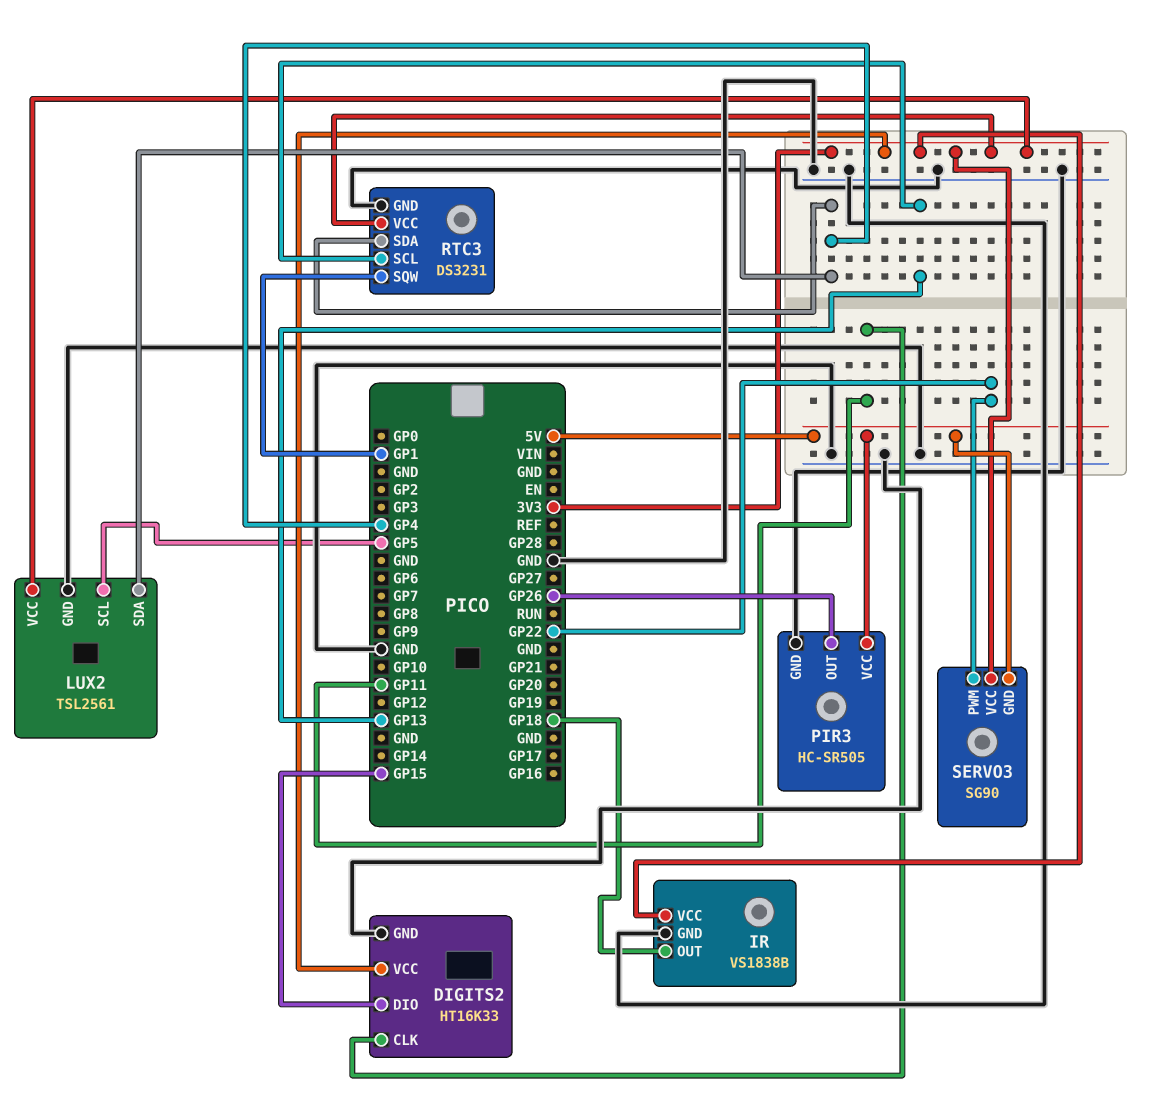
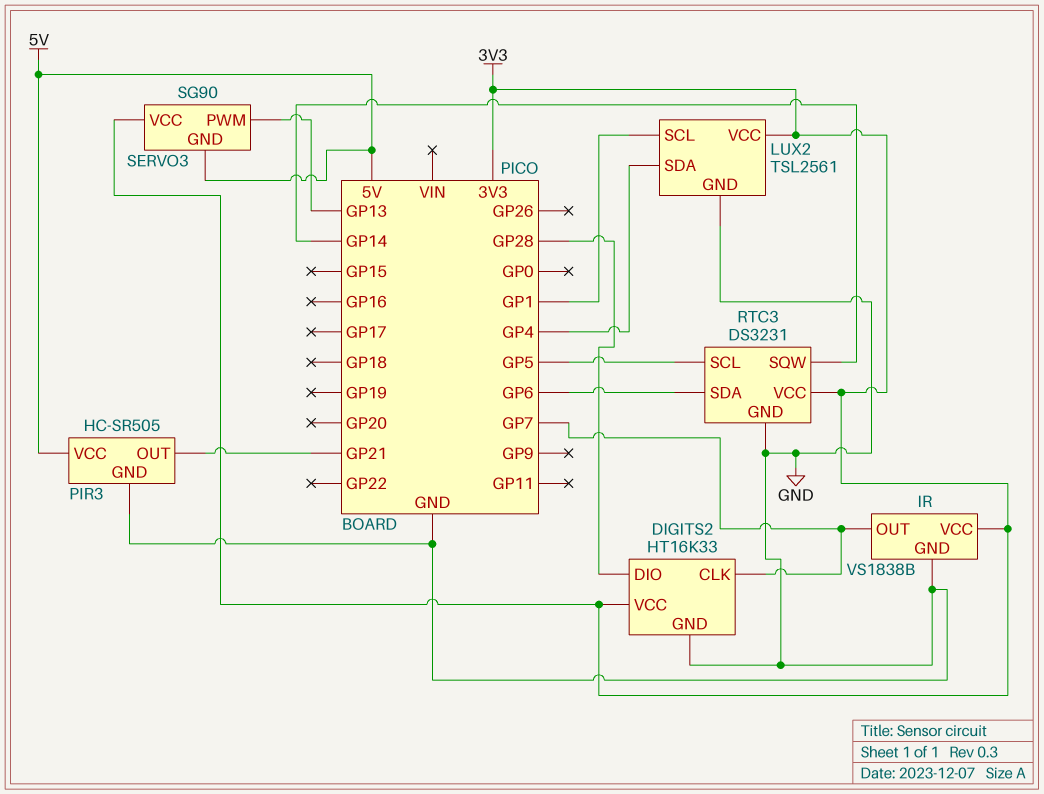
DIGITS2 pin CLK: GP11 -> GP7
DIGITS2 pin DIO: GP15 -> GP28
IR pin OUT: GP18 -> GP7
LUX2 pin SCL: GP5 -> GP1
PIR3 pin OUT: GP26 -> GP21
RTC3 pin SCL: GP13 -> GP5
RTC3 pin SDA: GP4 -> GP6
RTC3 pin SQW: GP1 -> GP14
SERVO3 pin PWM: GP22 -> GP13

